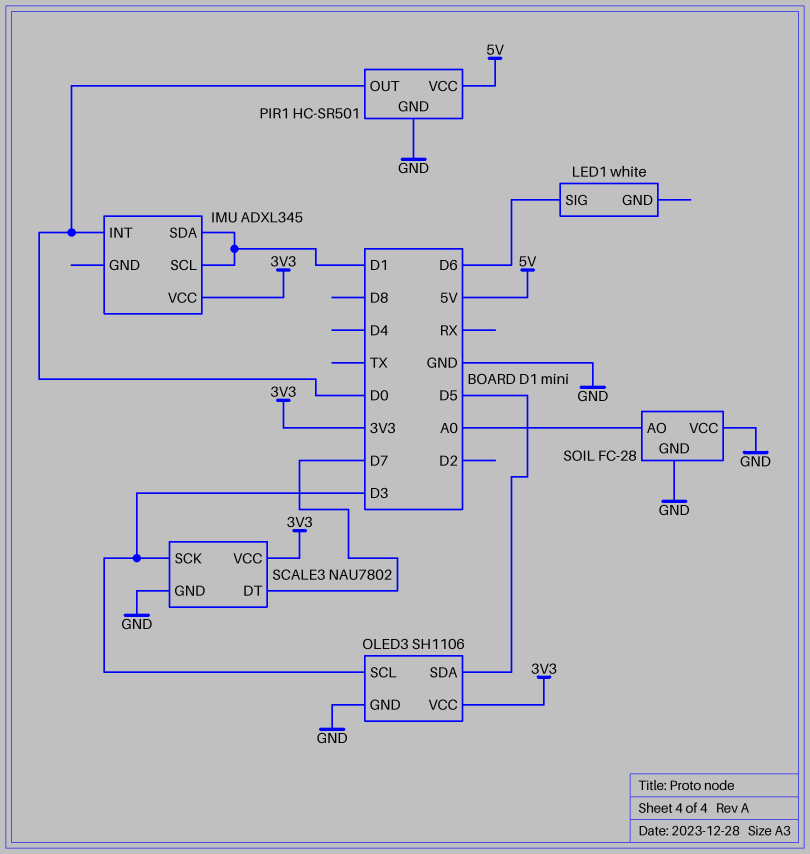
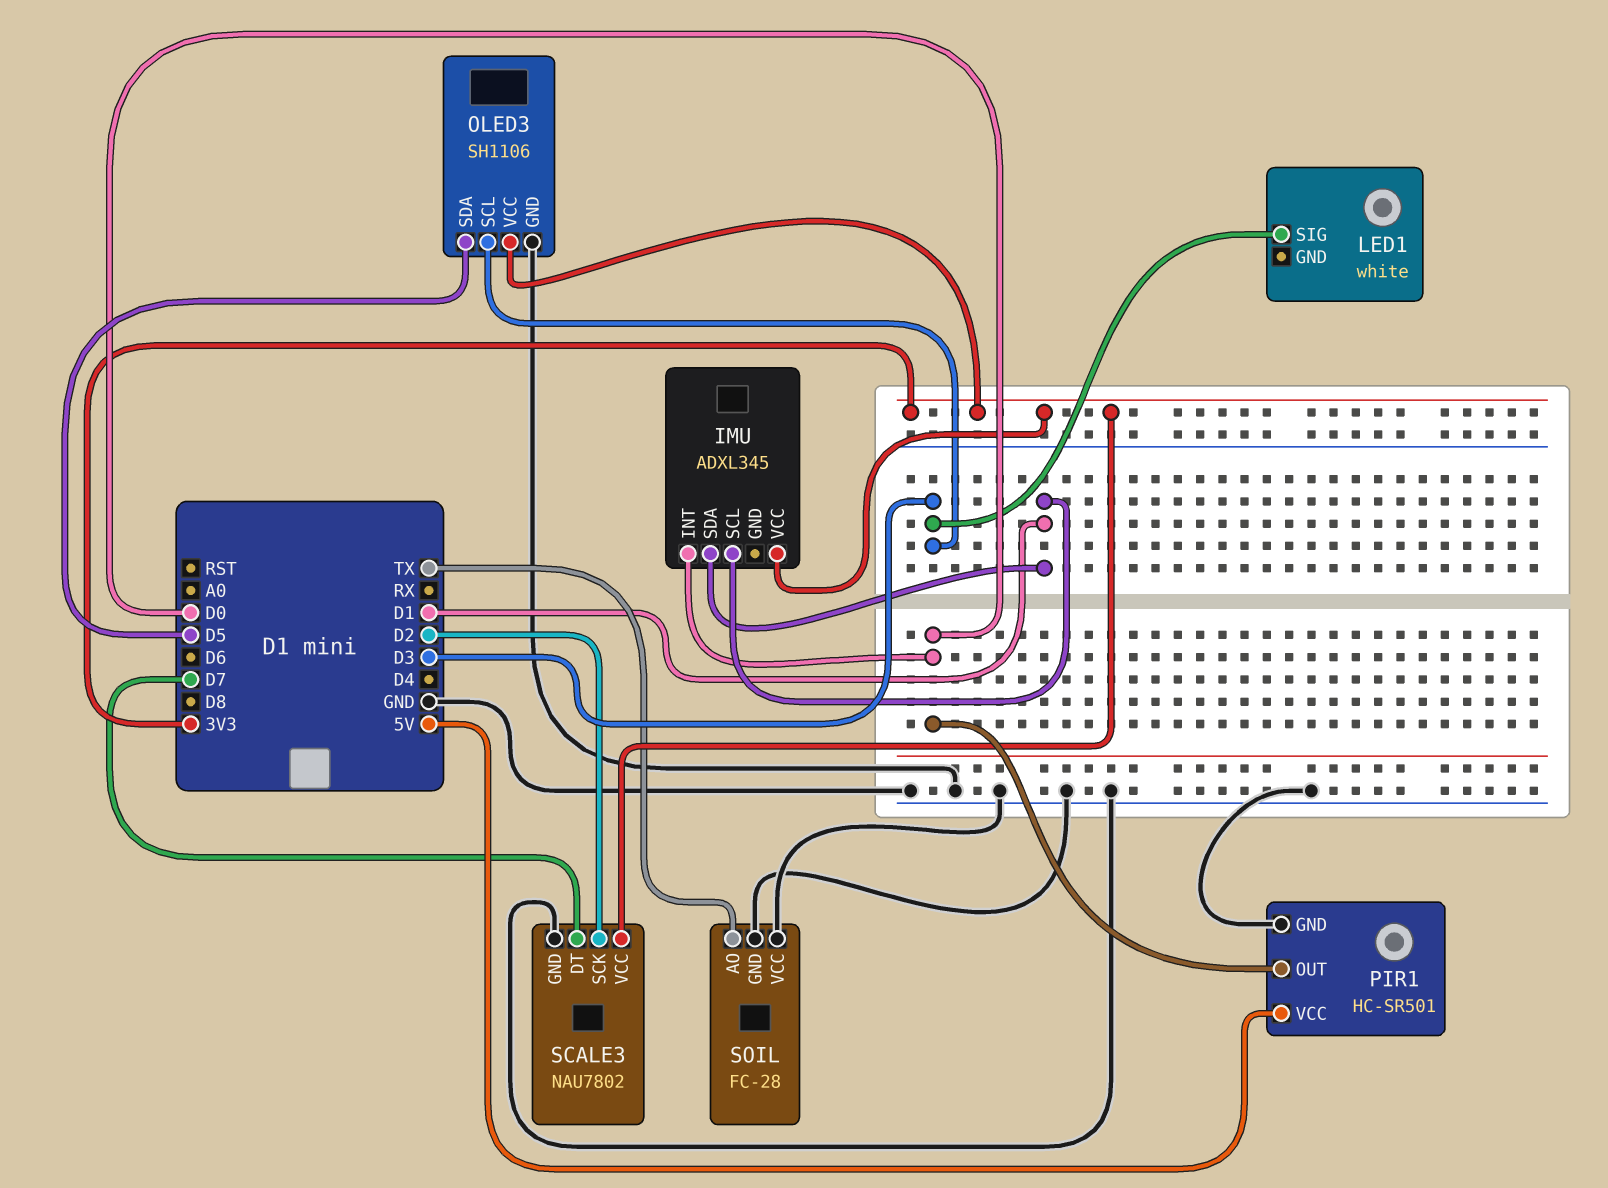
LED1 pin SIG: D6 -> D3
SCALE3 pin SCK: D3 -> D2
SOIL pin AO: A0 -> TX

